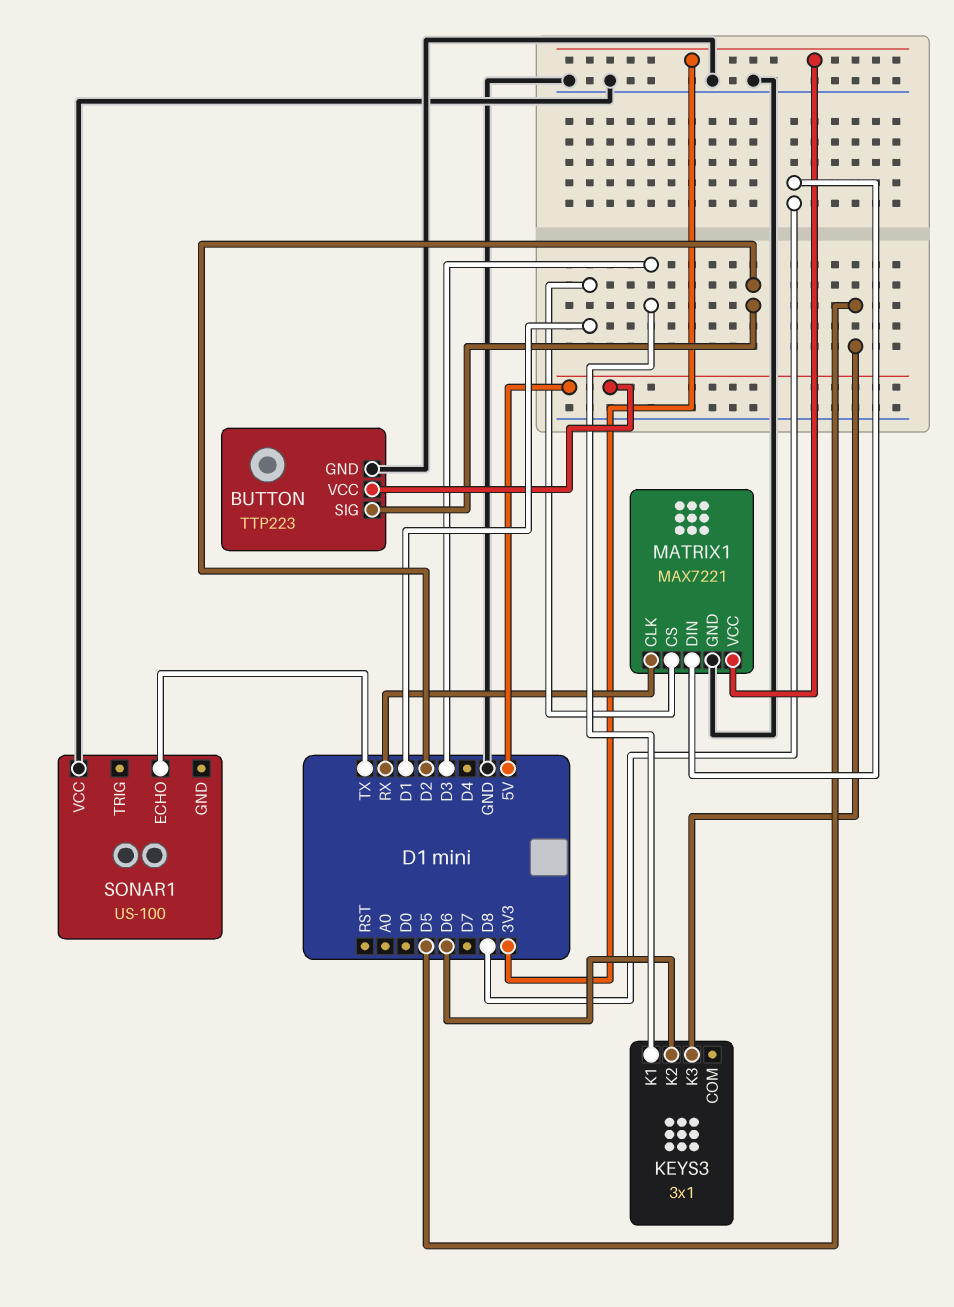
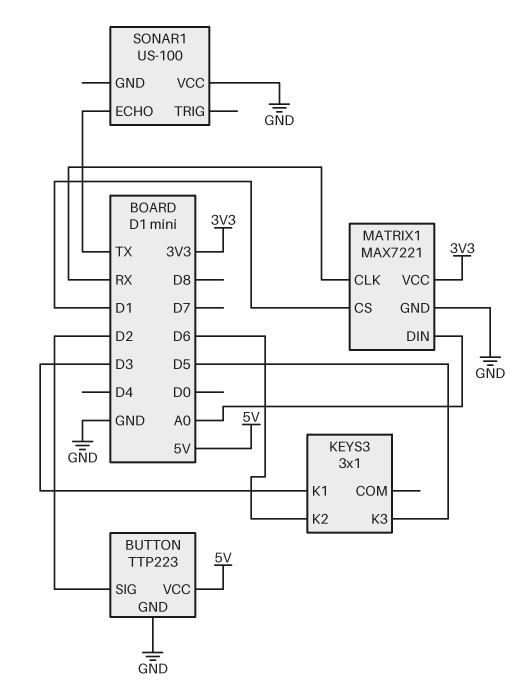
MATRIX1 pin DIN: D8 -> A0

